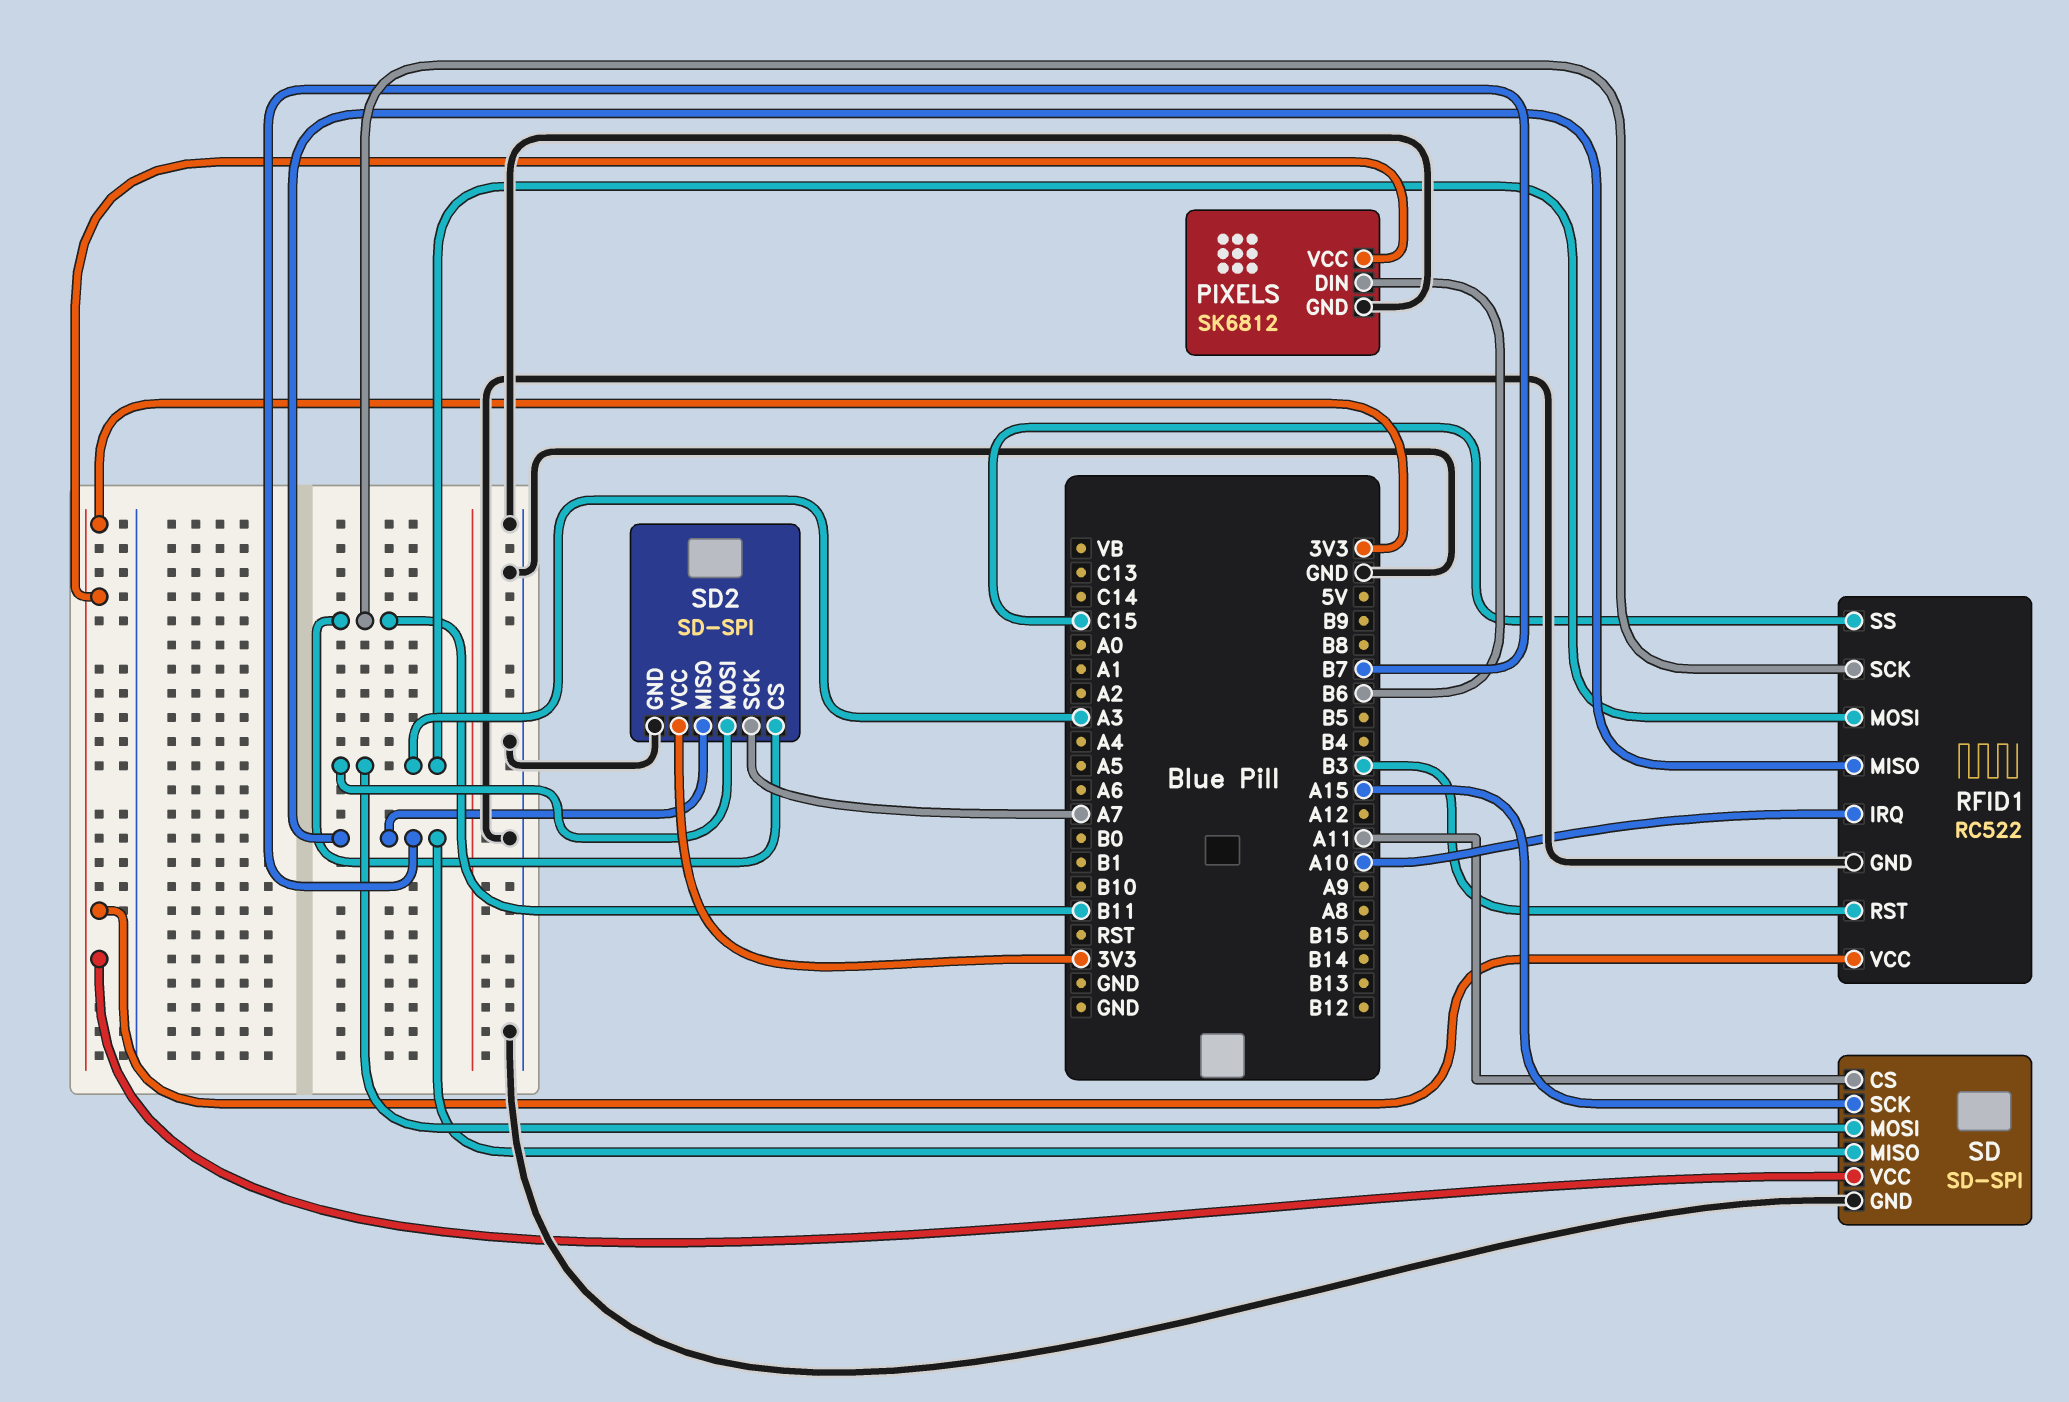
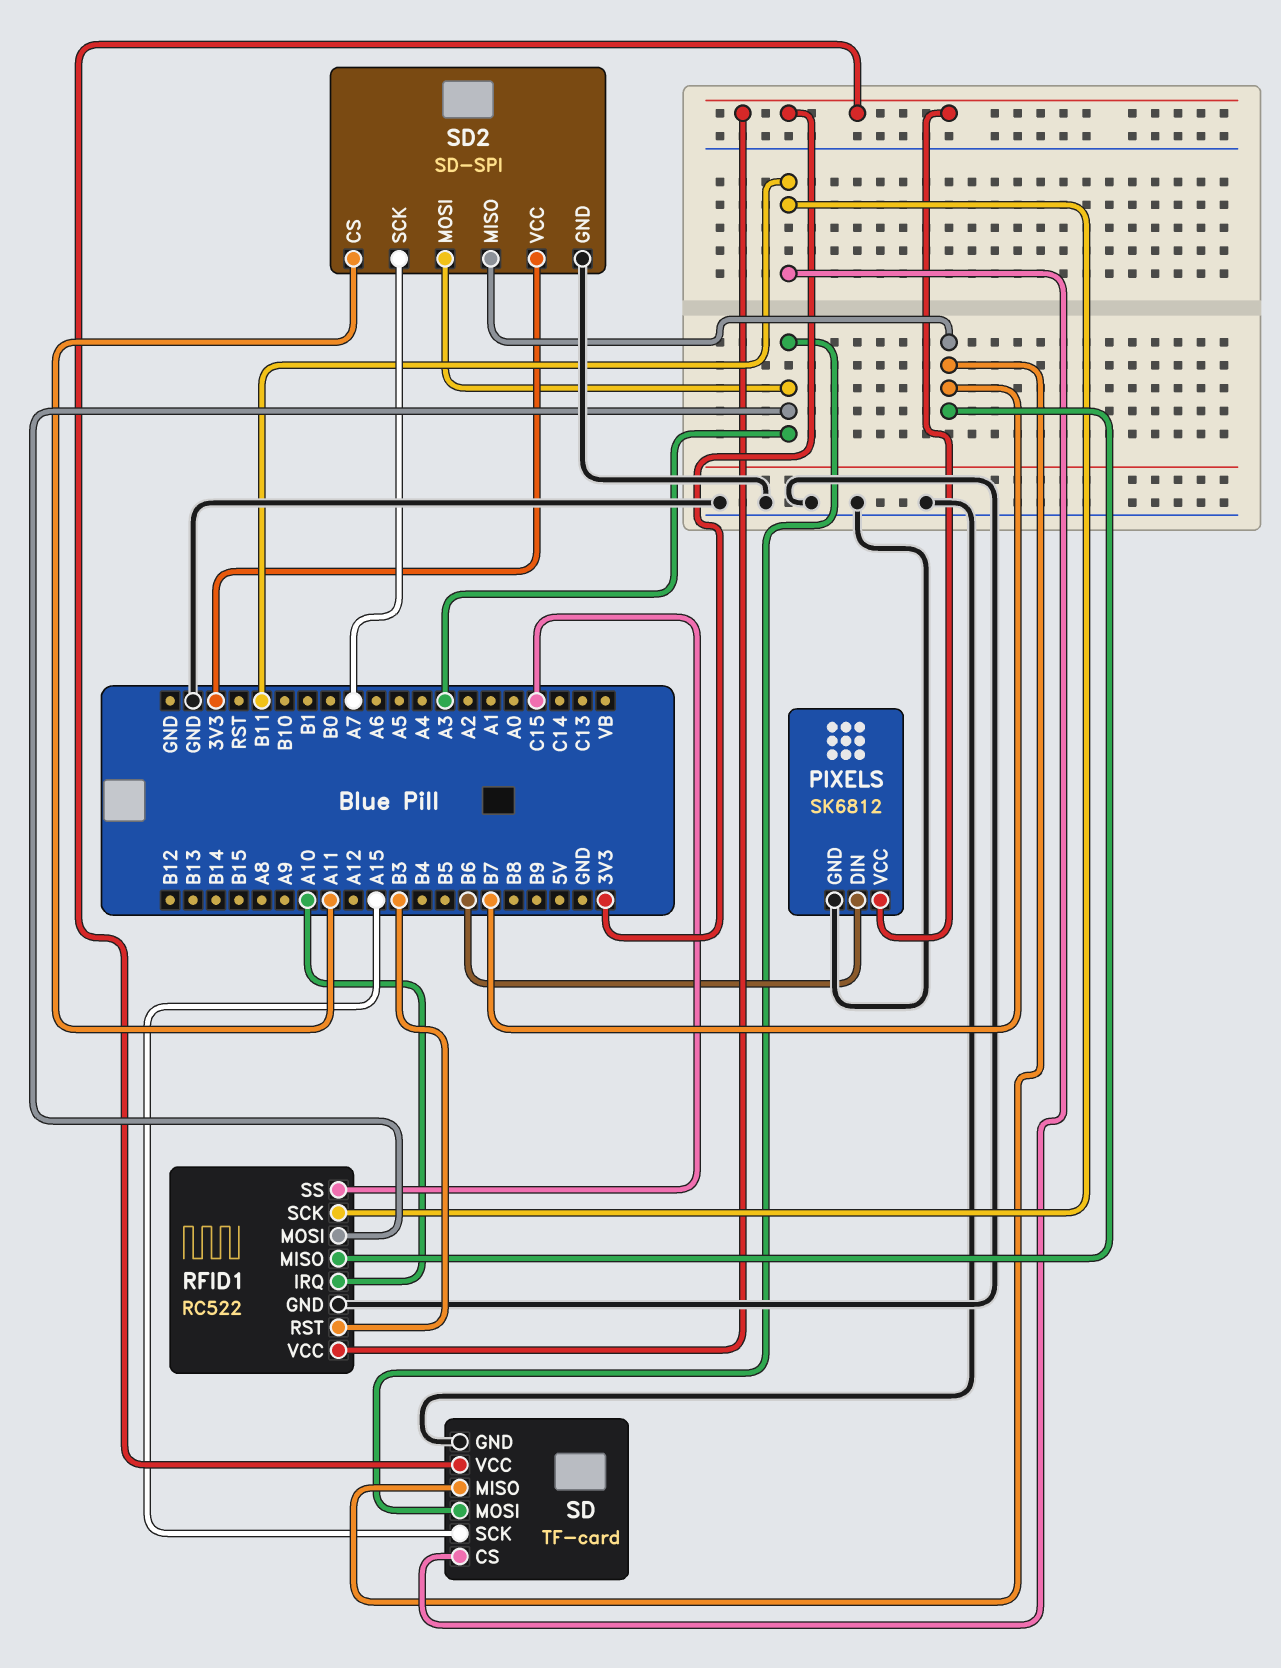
SD: SD-SPI -> TF-card
SD pin CS: A11 -> B11
SD2 pin CS: B11 -> A11

